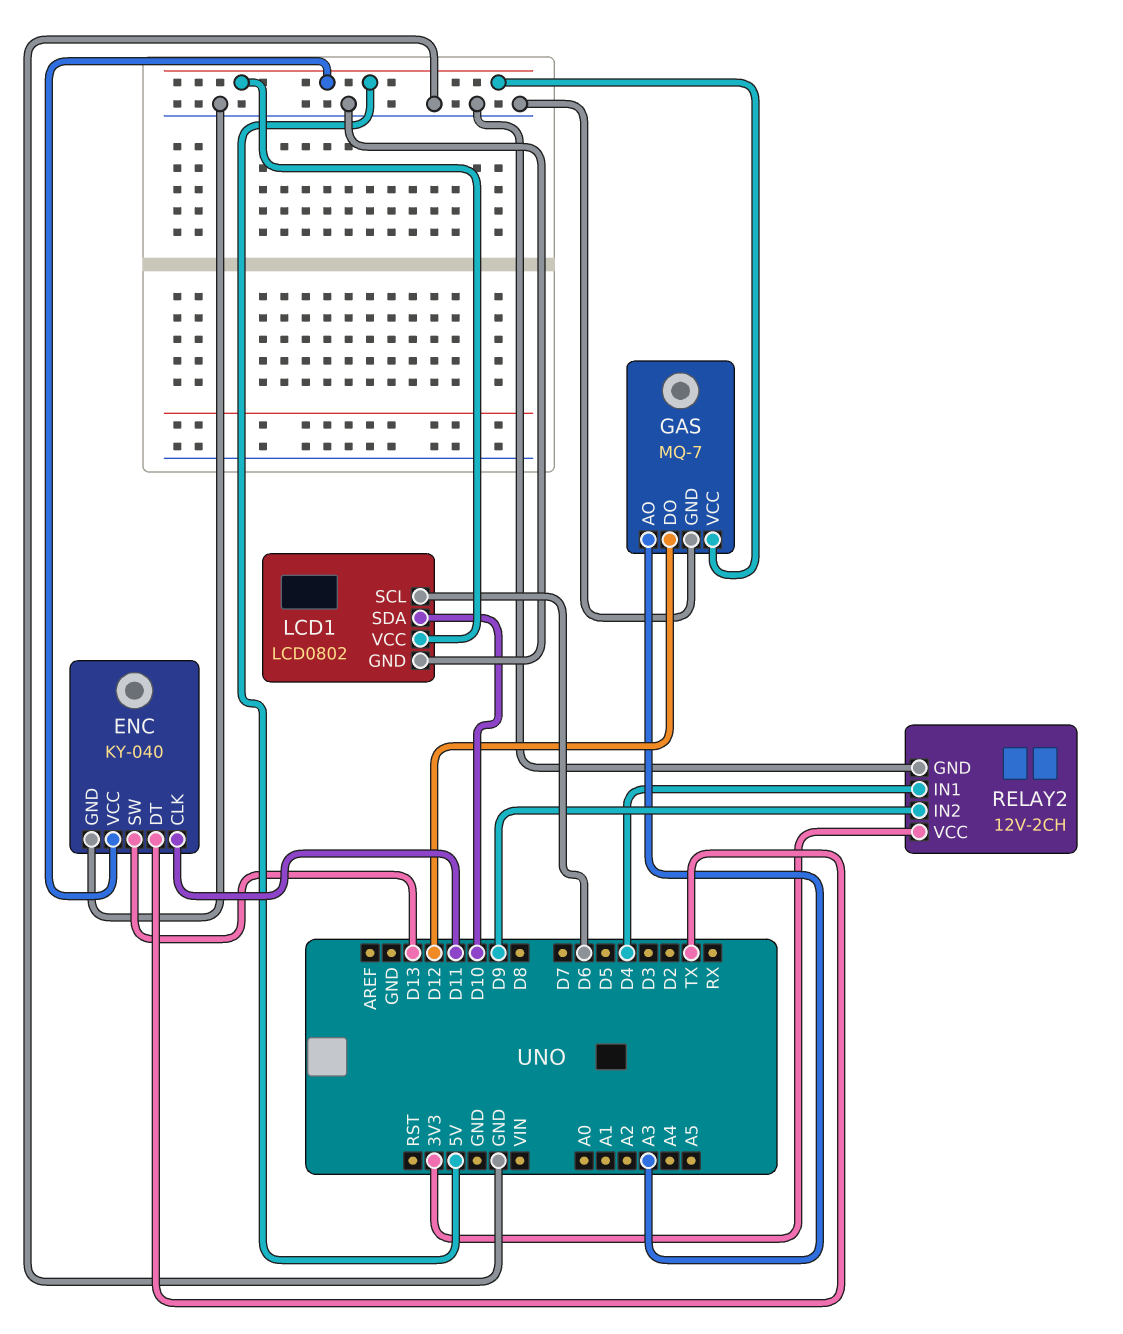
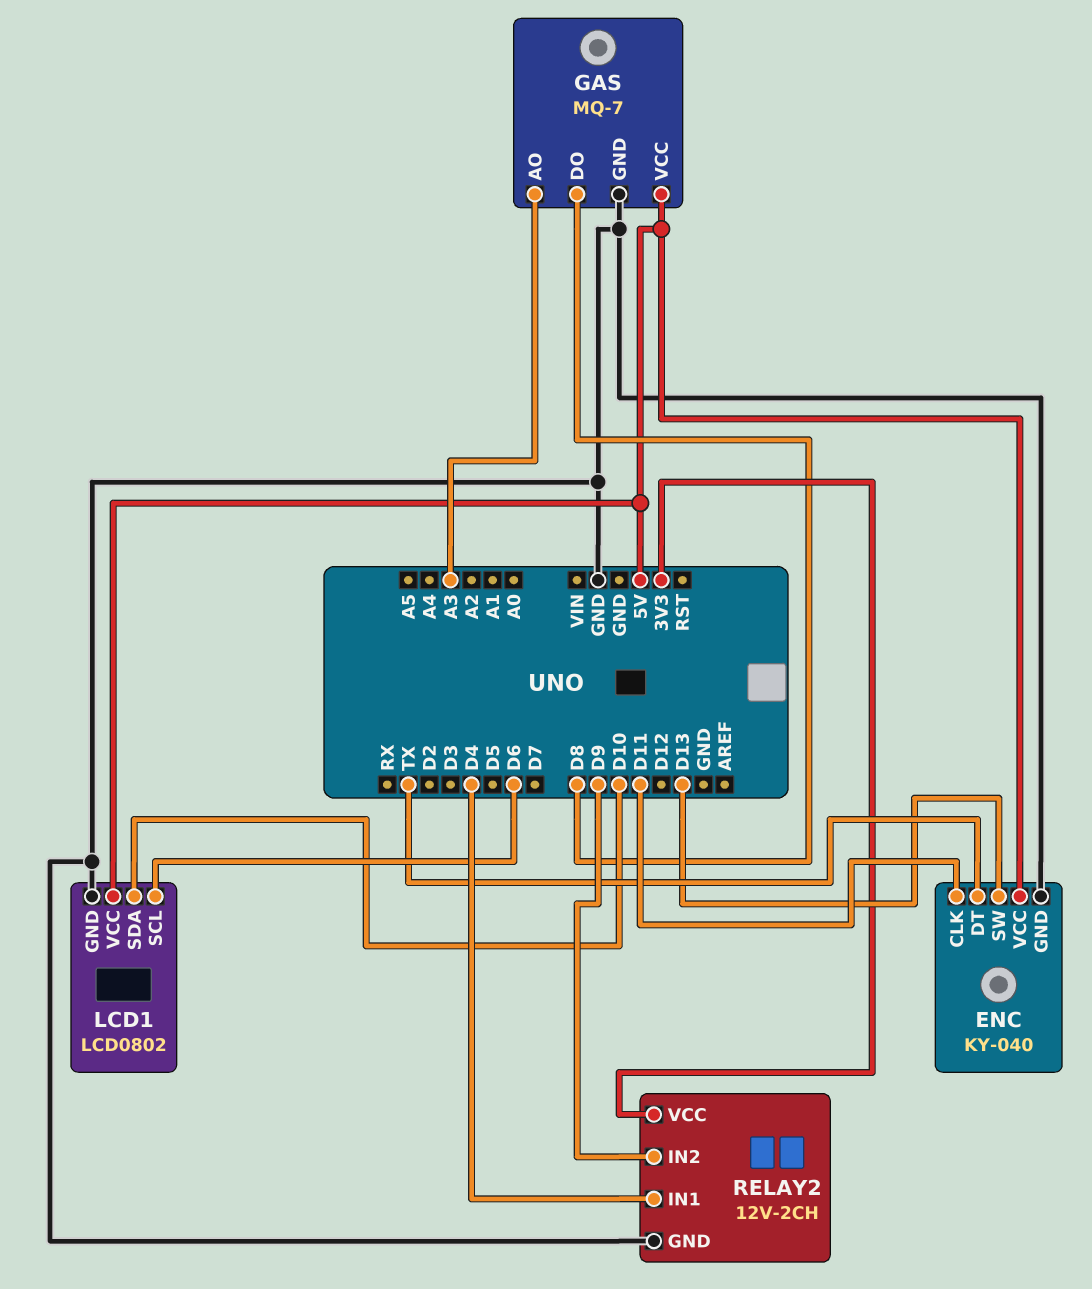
GAS pin DO: D12 -> D8

